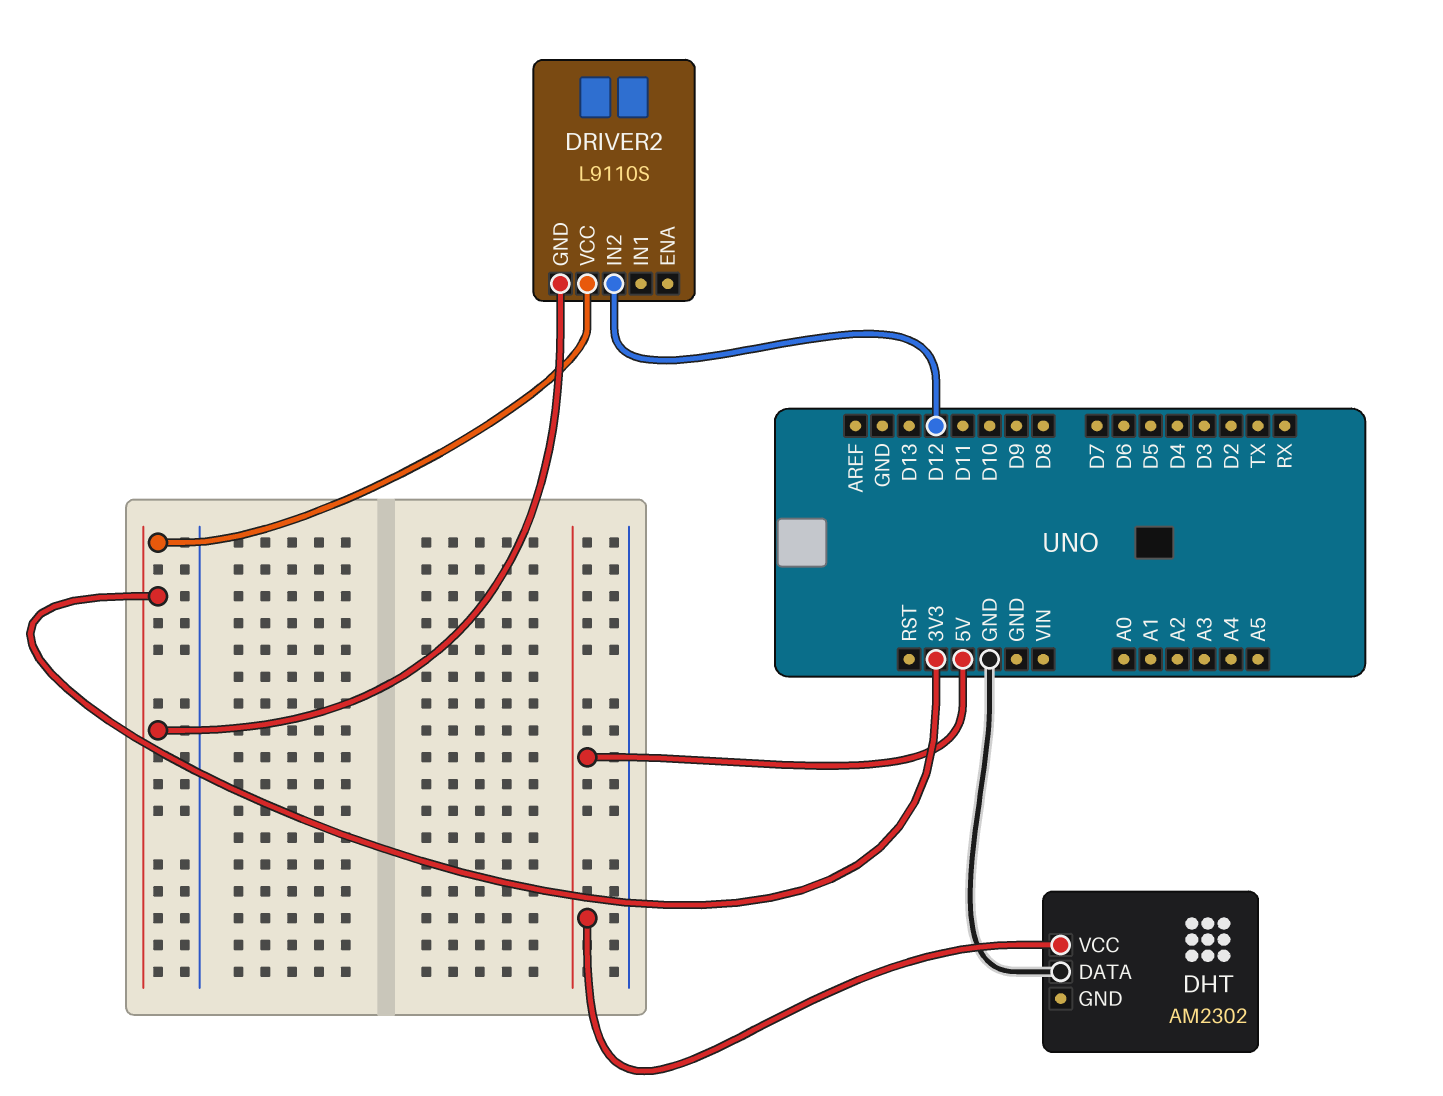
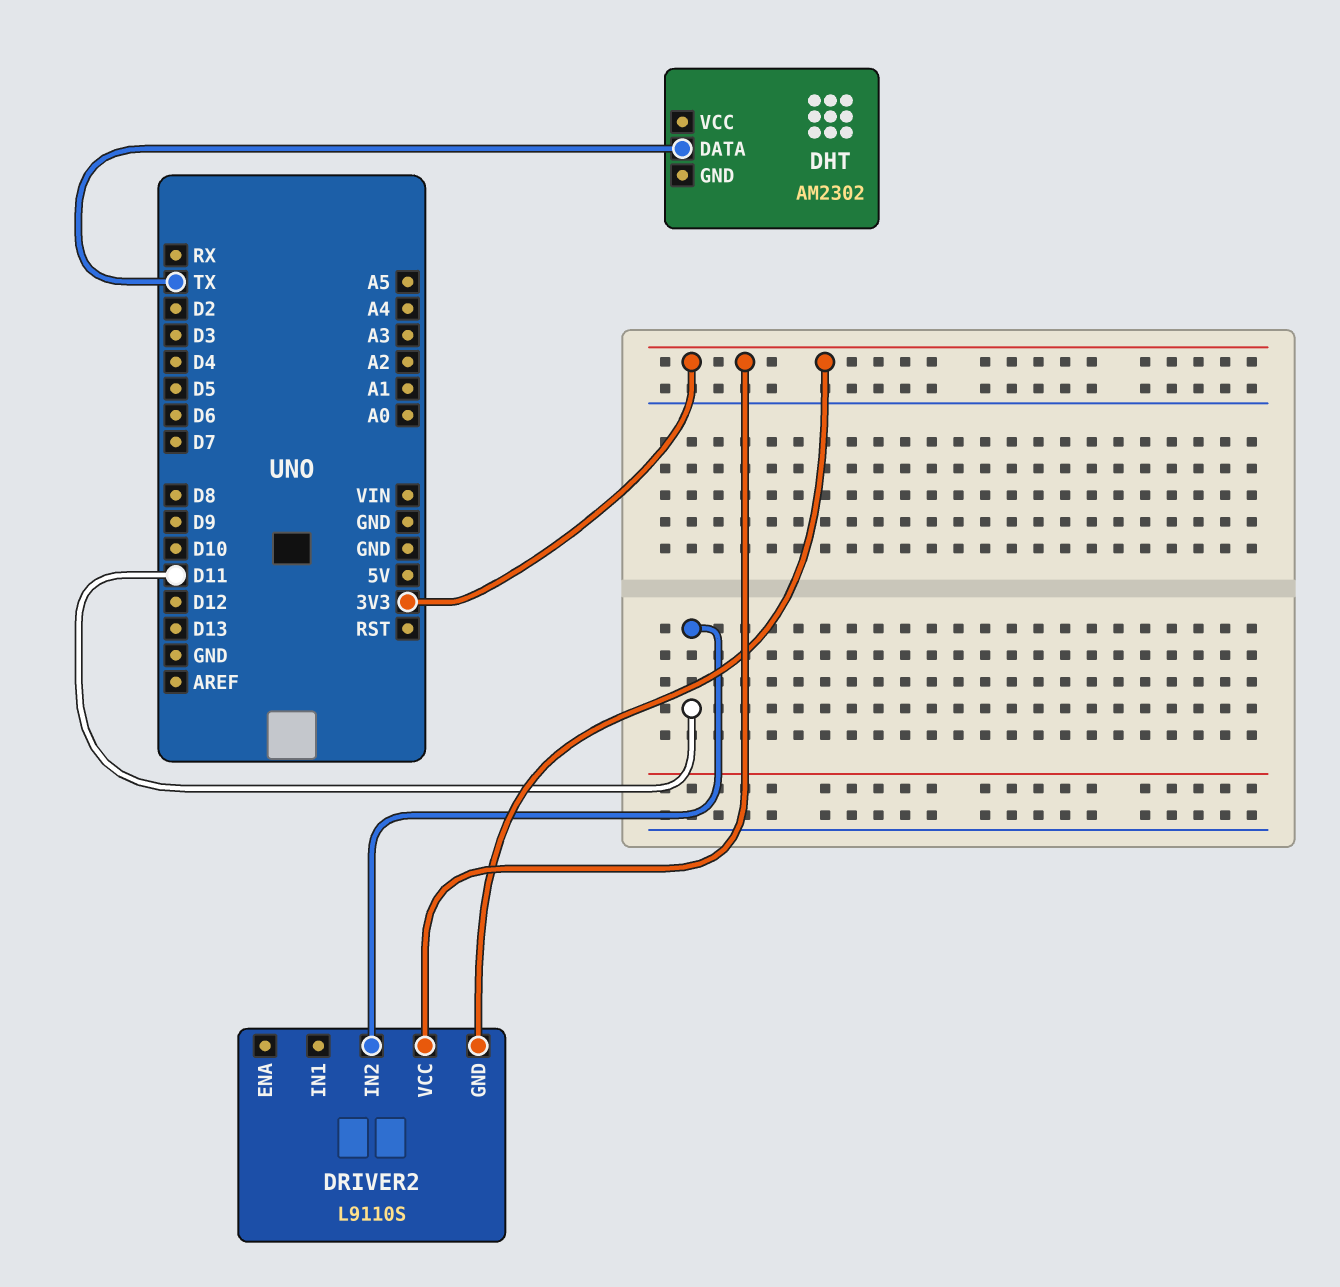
DHT pin DATA: GND -> TX
DHT pin VCC: 5V -> none
DRIVER2 pin IN2: D12 -> D11

